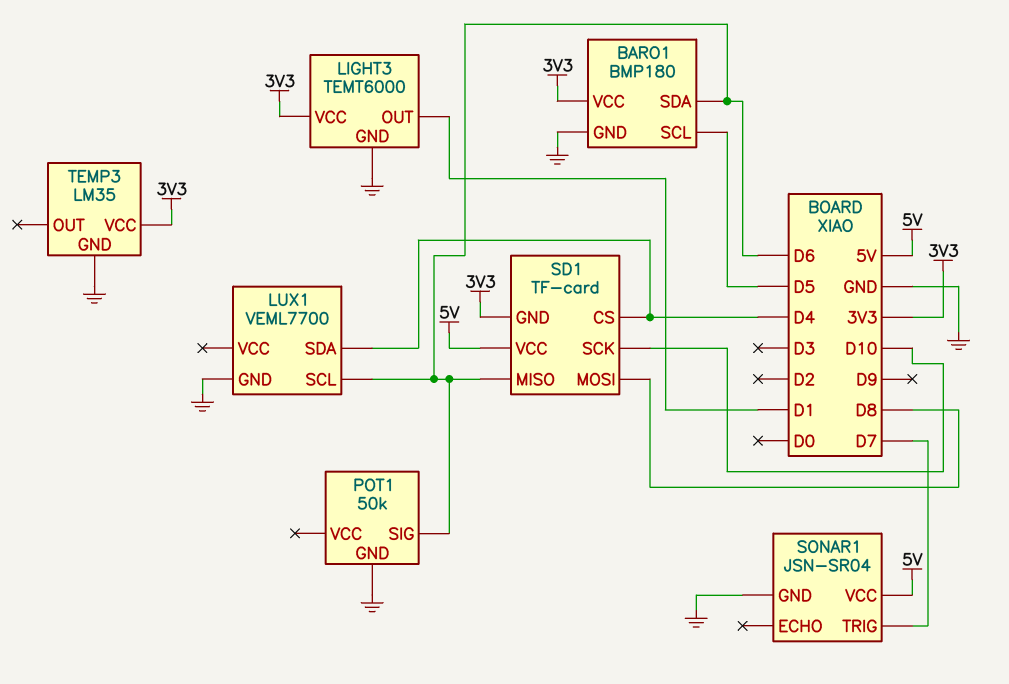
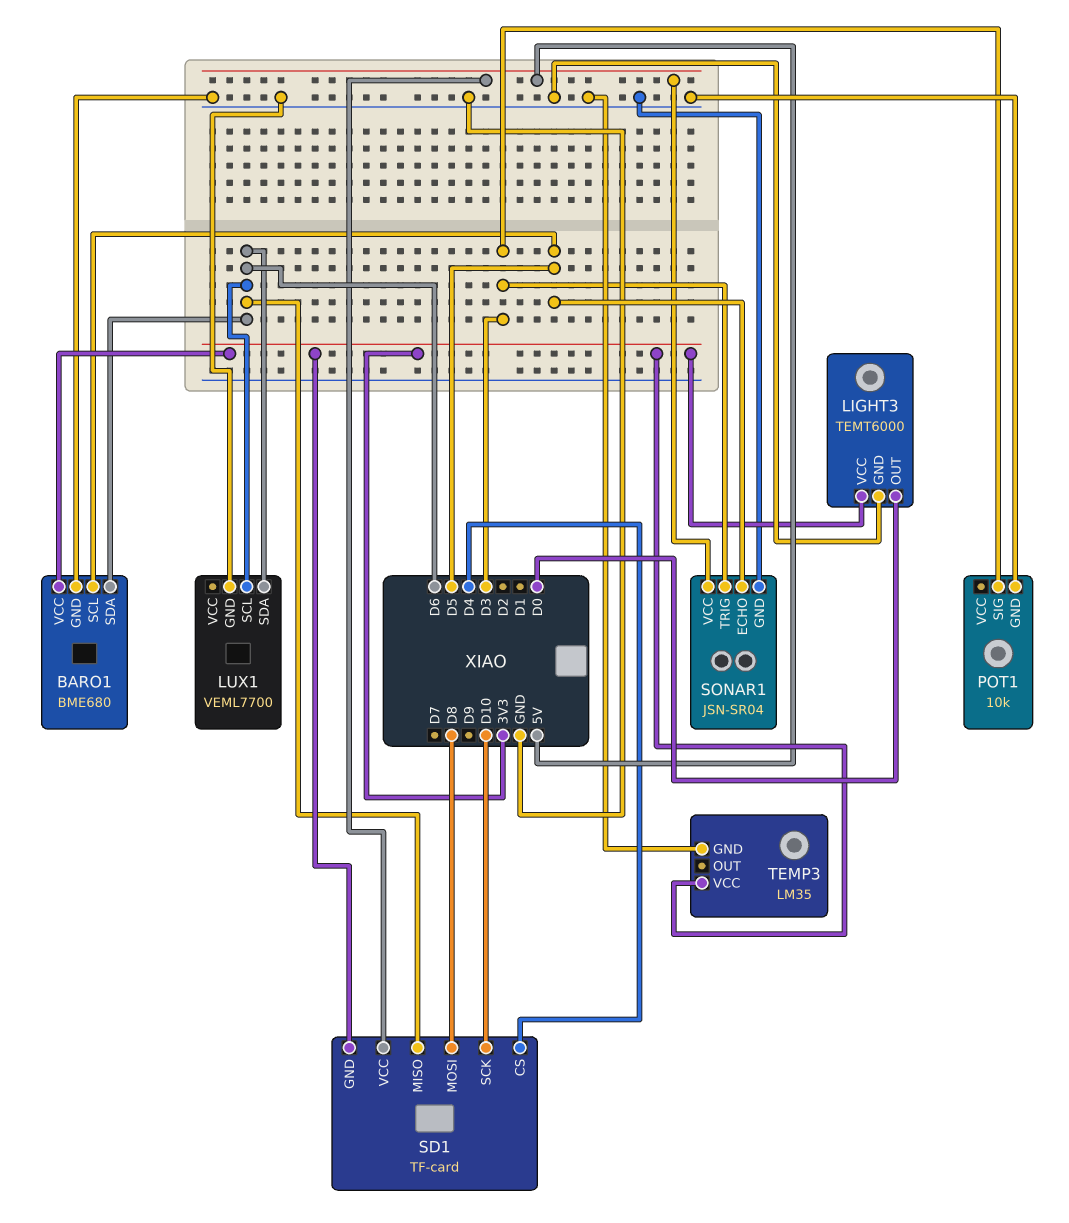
BARO1: BMP180 -> BME680
LIGHT3 pin OUT: D1 -> D0
LUX1 pin SDA: D4 -> D6
POT1: 50k -> 10k
POT1 pin SIG: D6 -> D3
SONAR1 pin ECHO: none -> D5
SONAR1 pin TRIG: D7 -> D3

